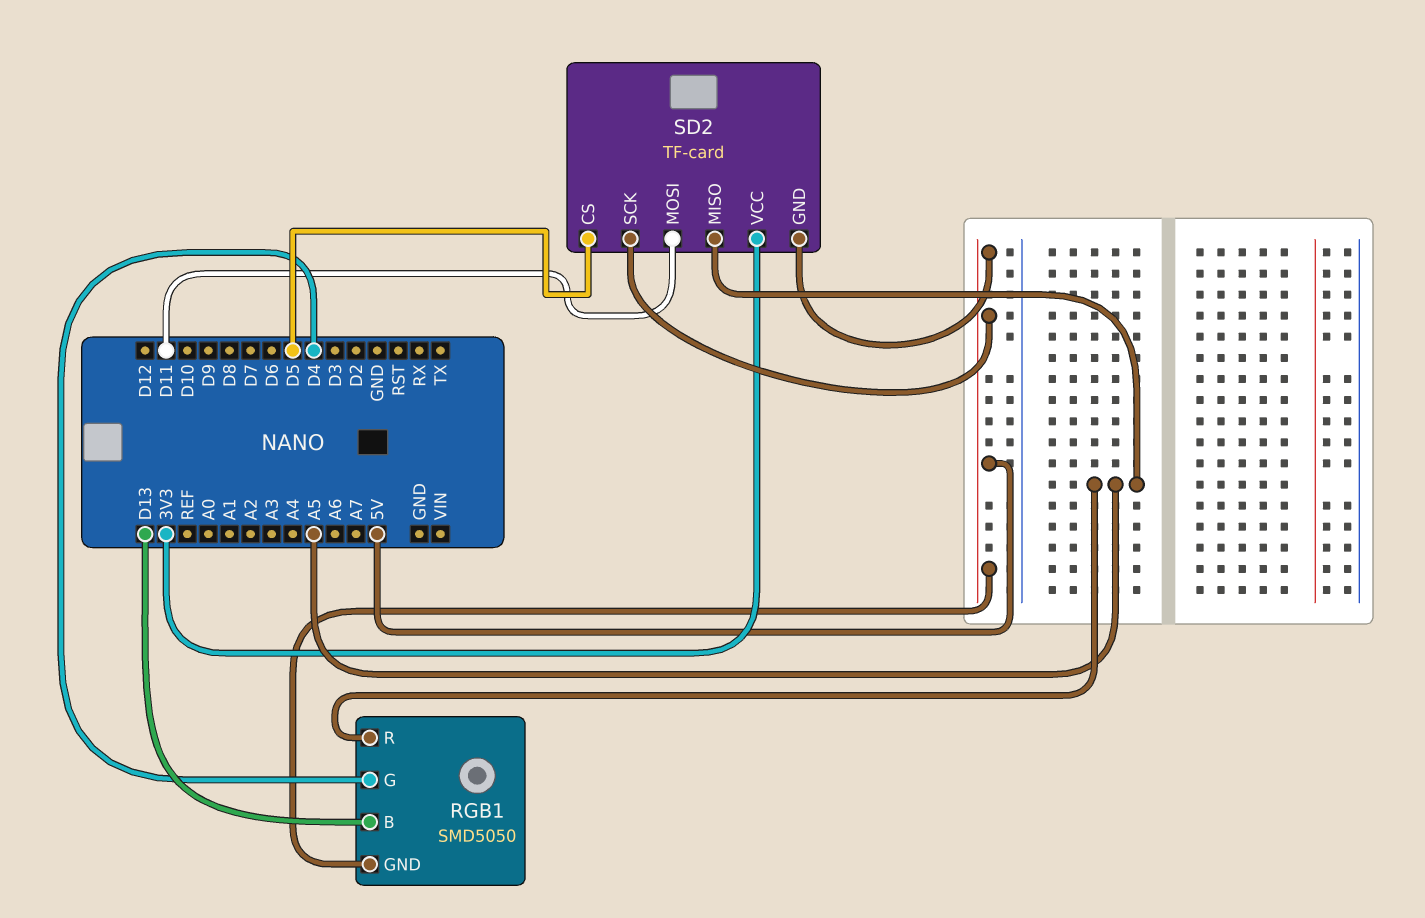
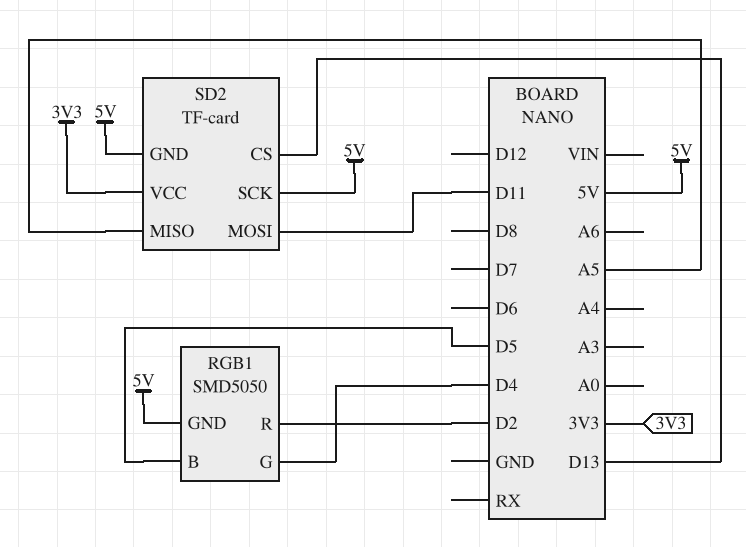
RGB1 pin B: D13 -> D5
RGB1 pin R: A5 -> D2
SD2 pin CS: D5 -> D13

